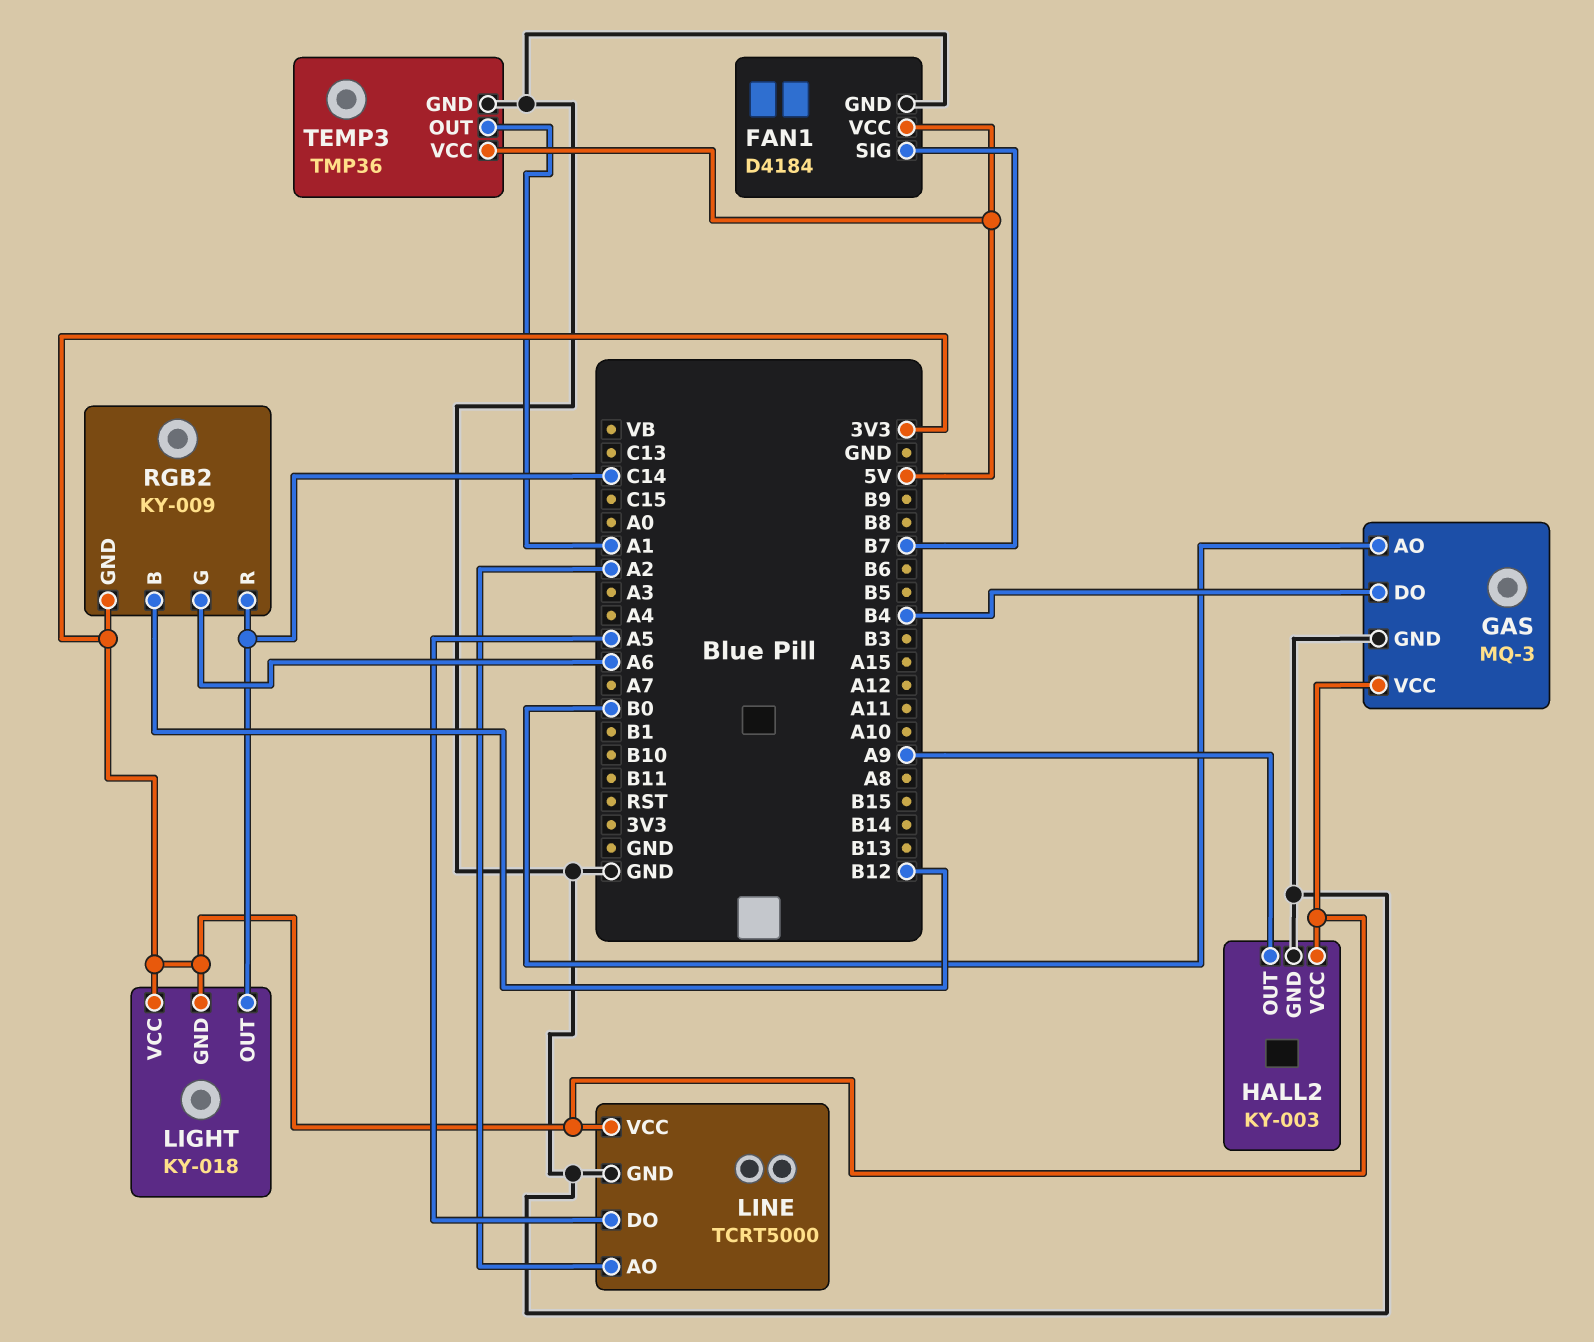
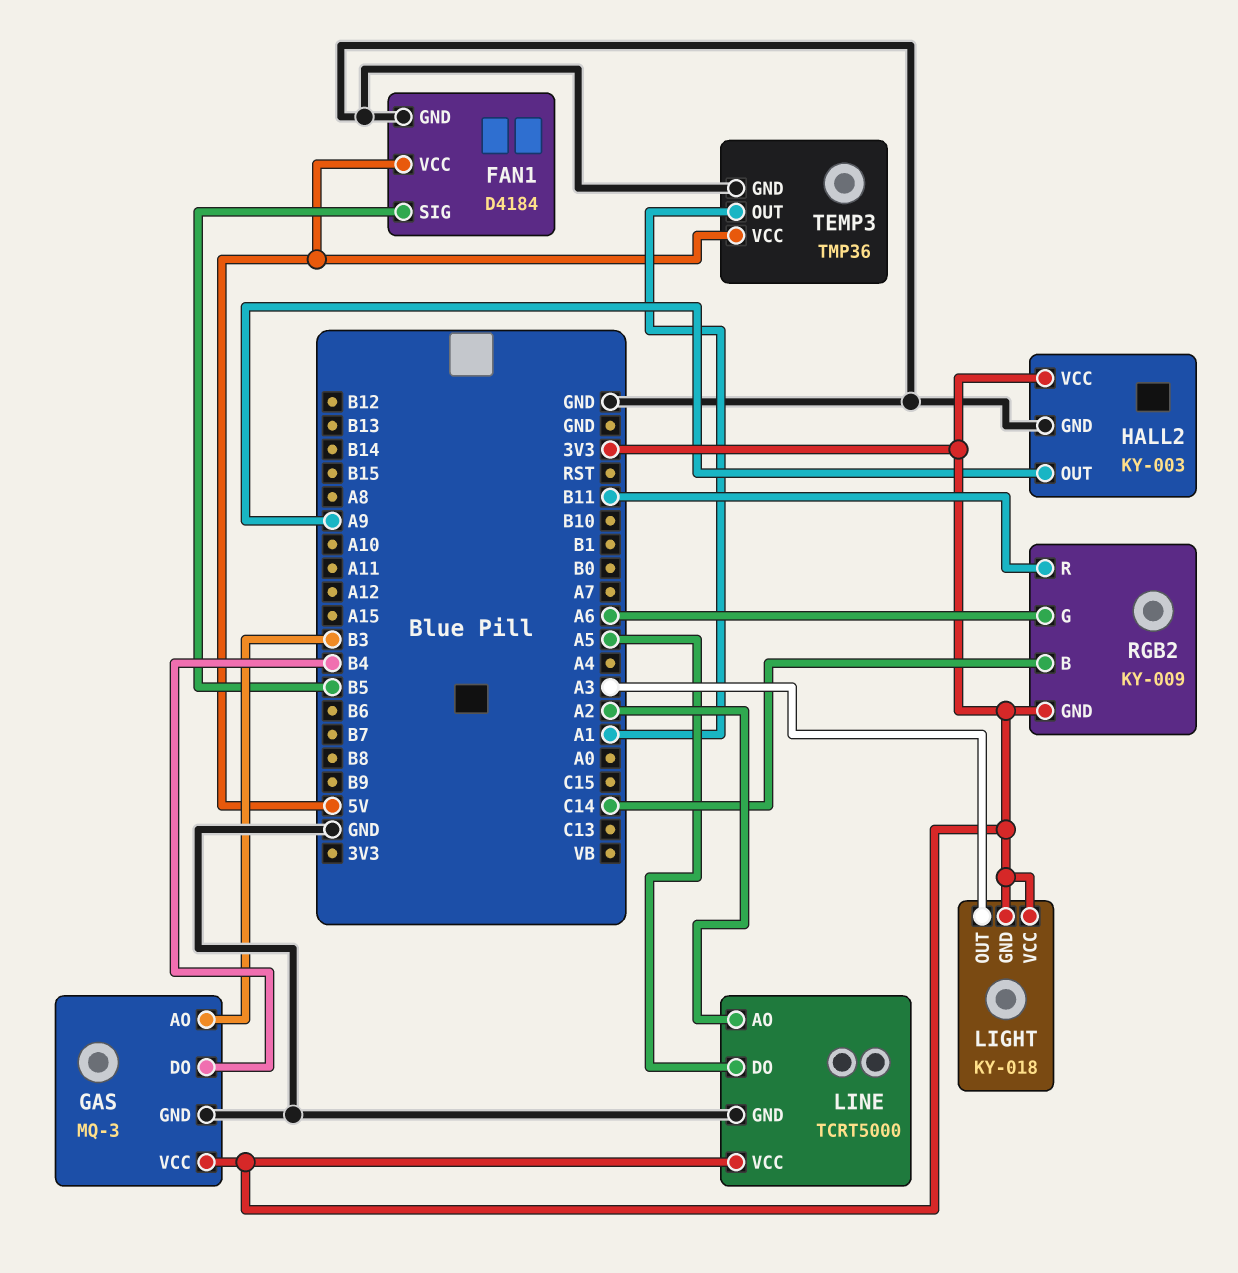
FAN1 pin SIG: B7 -> B5
GAS pin AO: B0 -> B3
LIGHT pin OUT: C14 -> A3
RGB2 pin B: B12 -> C14
RGB2 pin R: C14 -> B11

